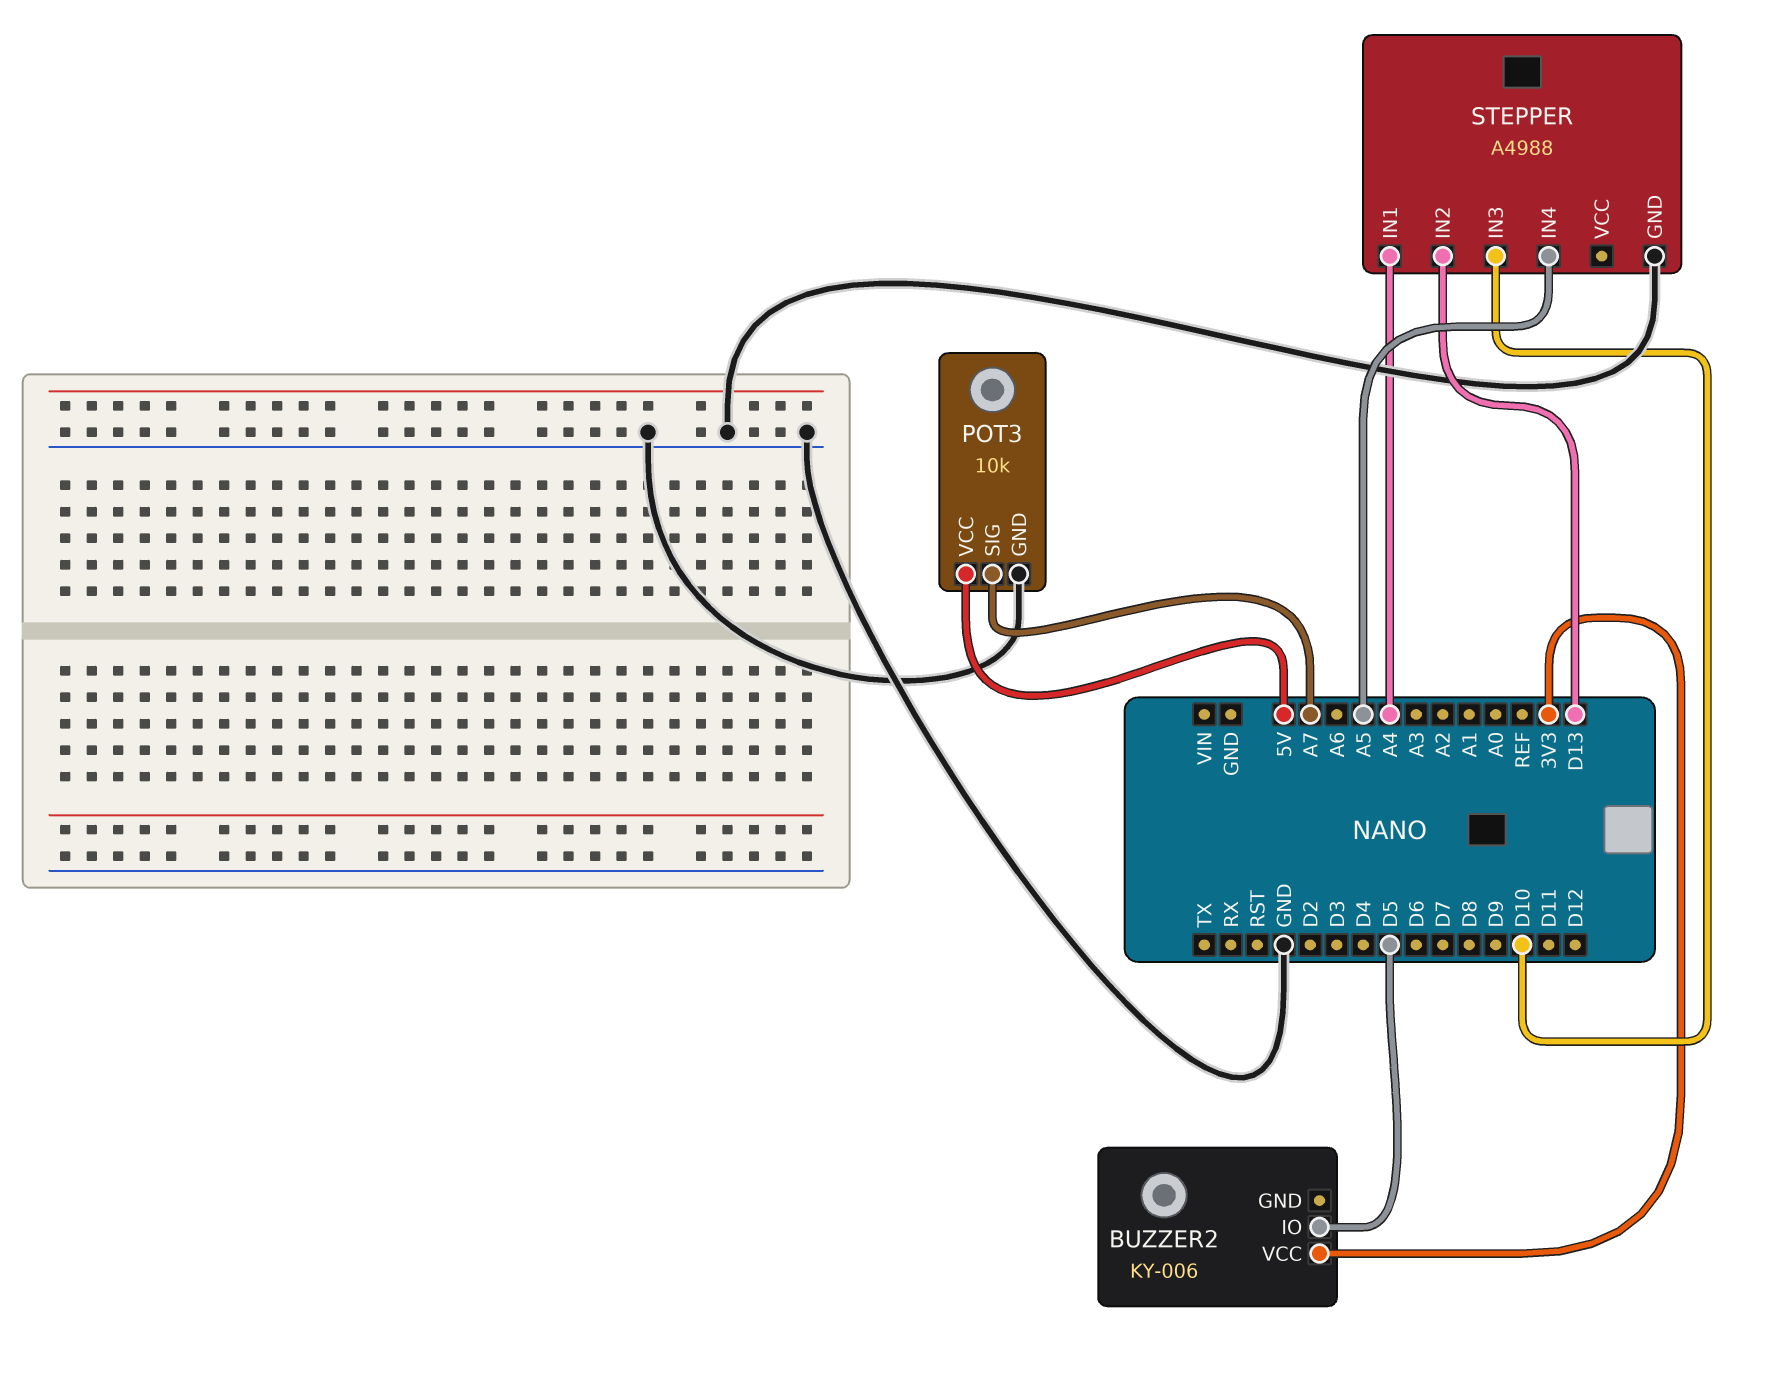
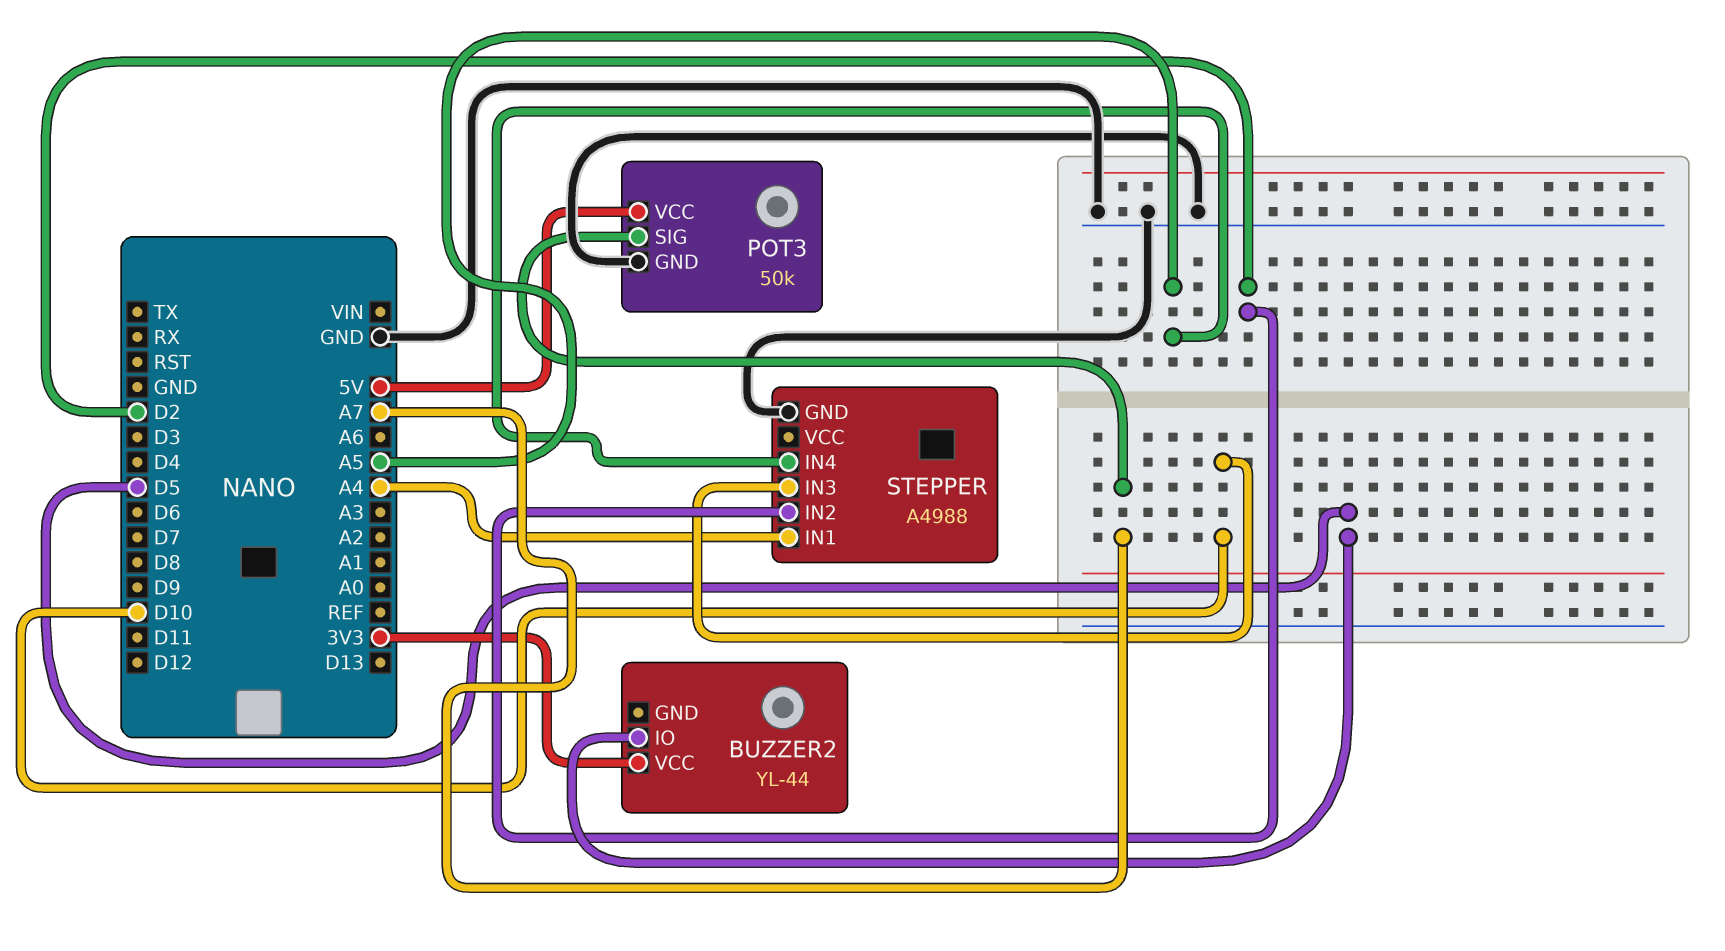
BUZZER2: KY-006 -> YL-44
POT3: 10k -> 50k
STEPPER pin IN2: D13 -> D2

